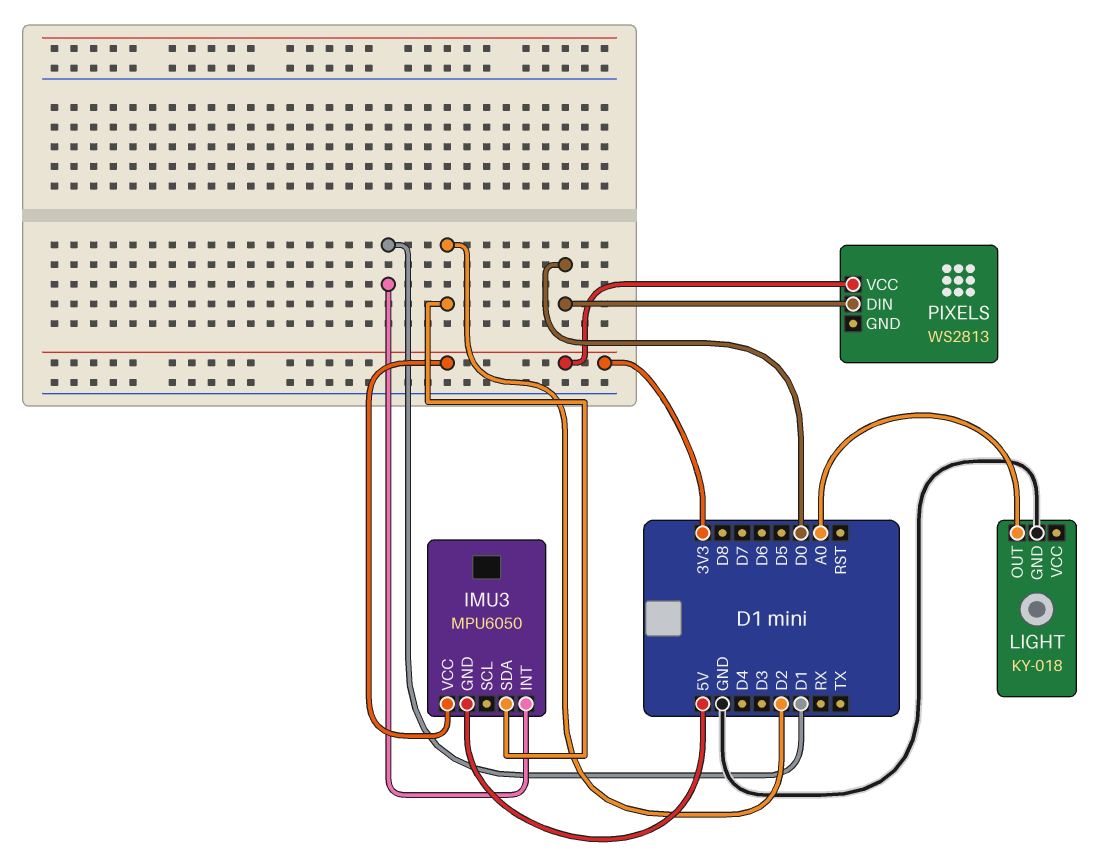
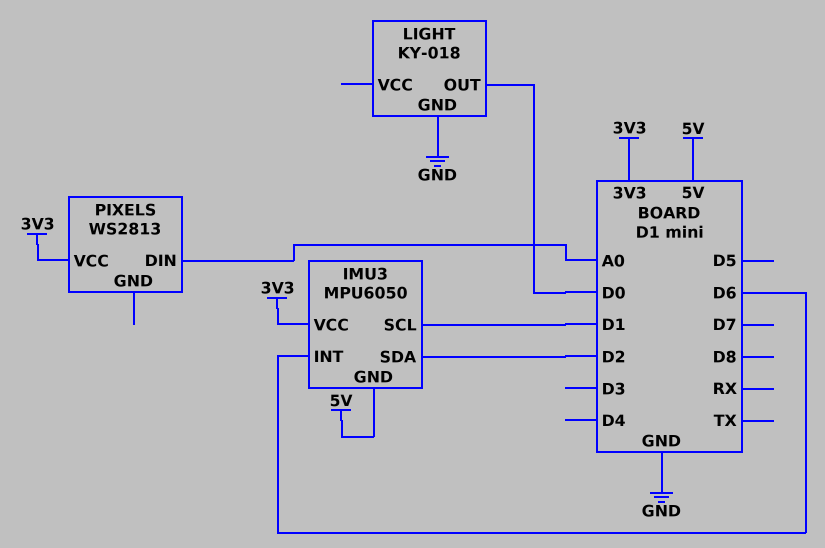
IMU3 pin INT: D1 -> D6
IMU3 pin SCL: none -> D1
LIGHT pin OUT: A0 -> D0
PIXELS pin DIN: D0 -> A0

